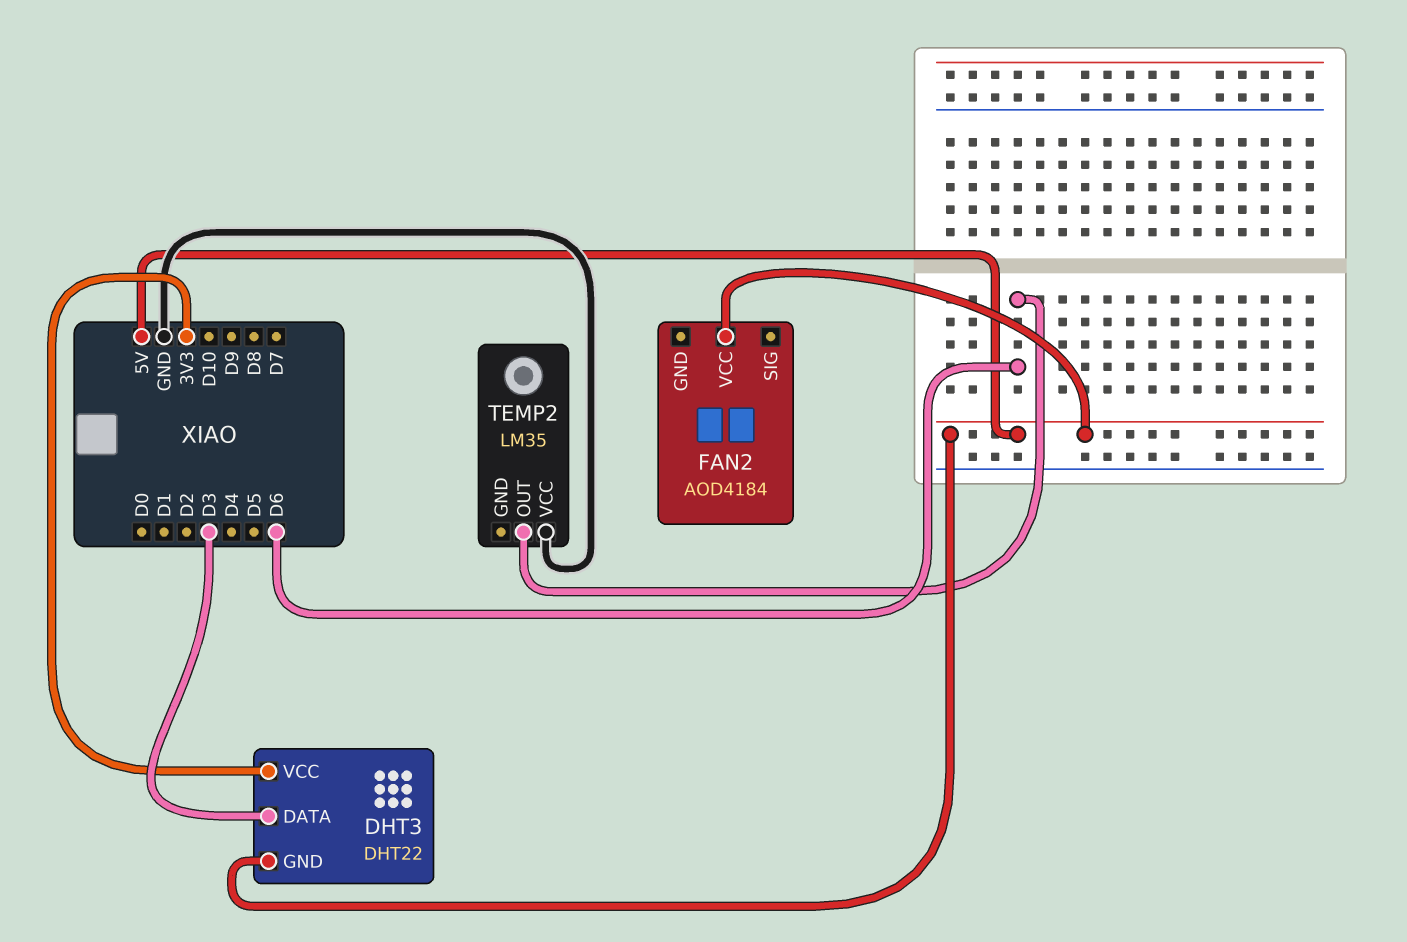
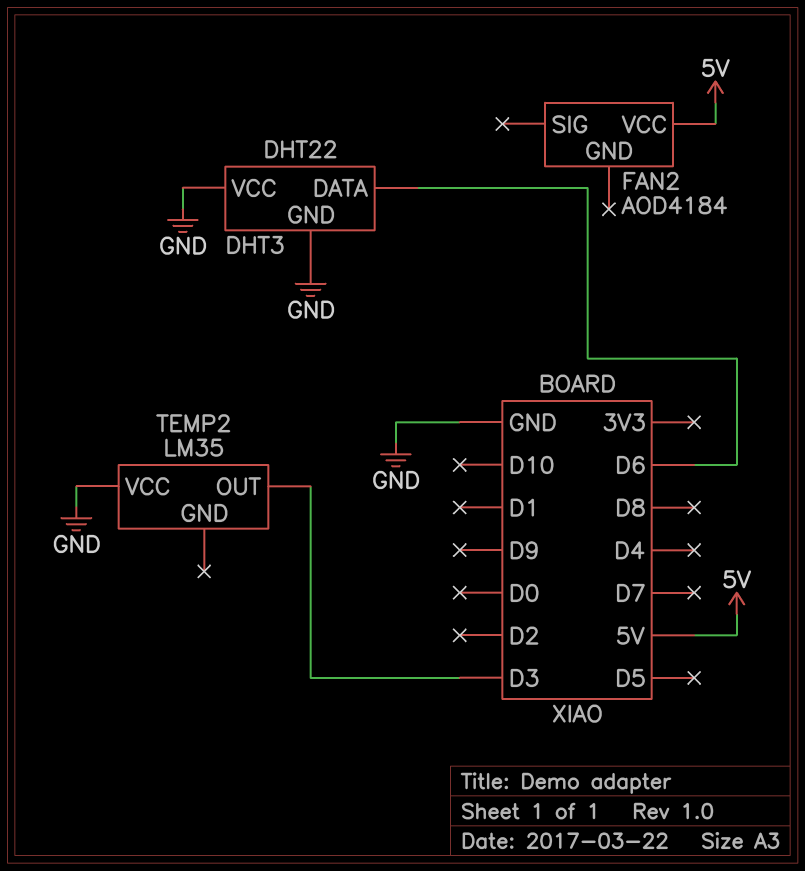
DHT3 pin DATA: D3 -> D6
DHT3 pin GND: 5V -> GND
DHT3 pin VCC: 3V3 -> GND
TEMP2 pin OUT: D6 -> D3

